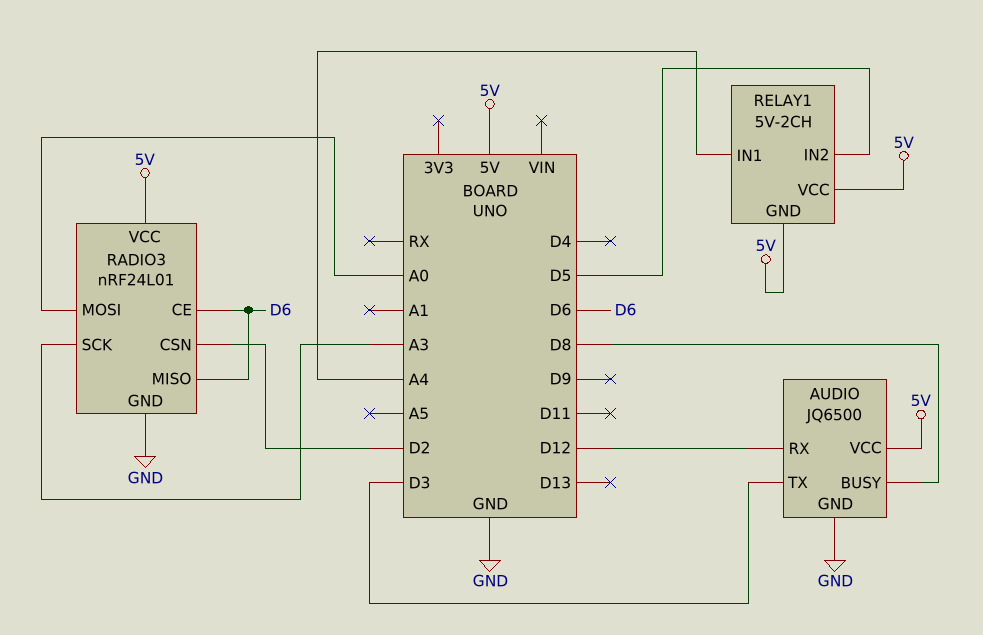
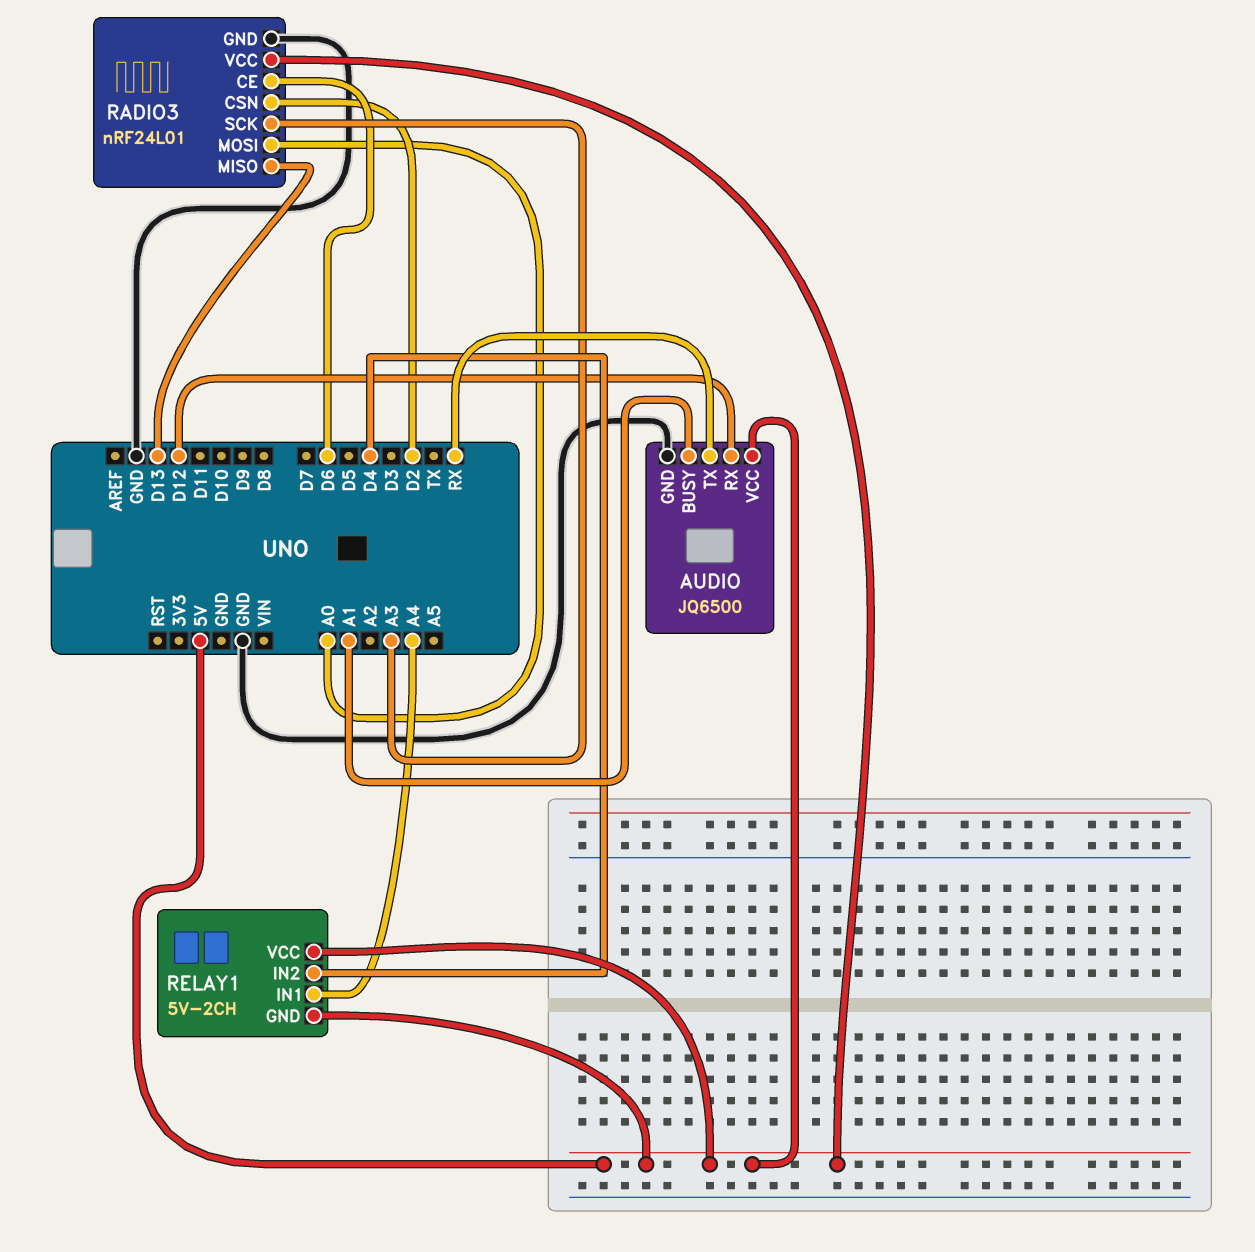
AUDIO pin BUSY: D8 -> A1
AUDIO pin TX: D3 -> RX
RADIO3 pin MISO: D6 -> D13
RELAY1 pin IN2: D5 -> D4

